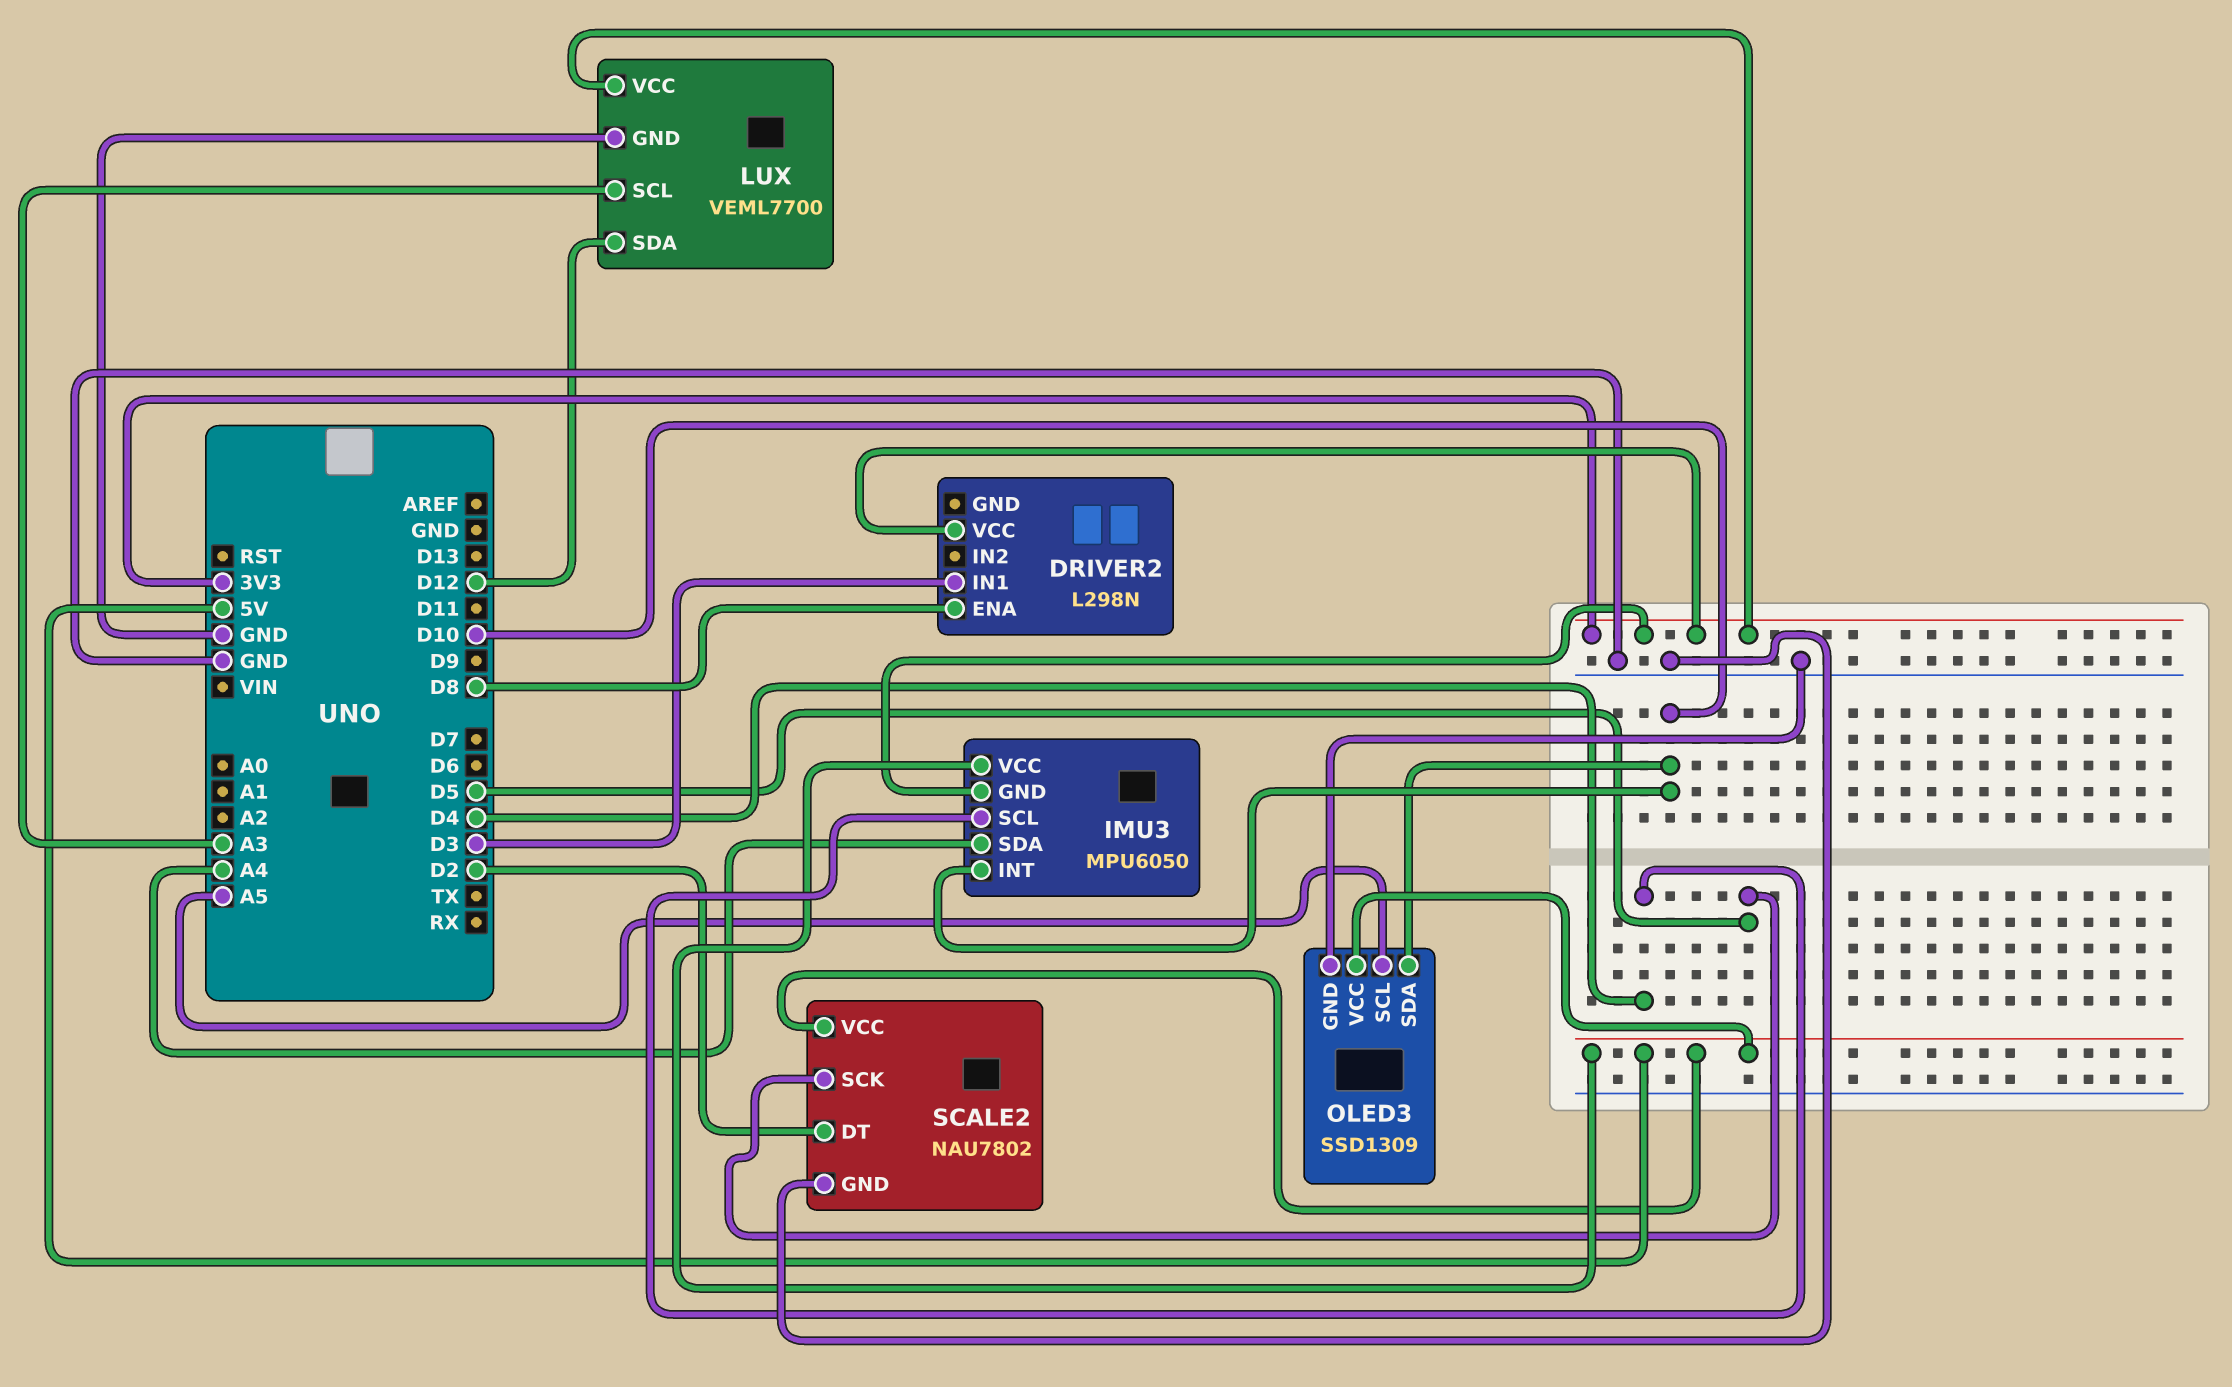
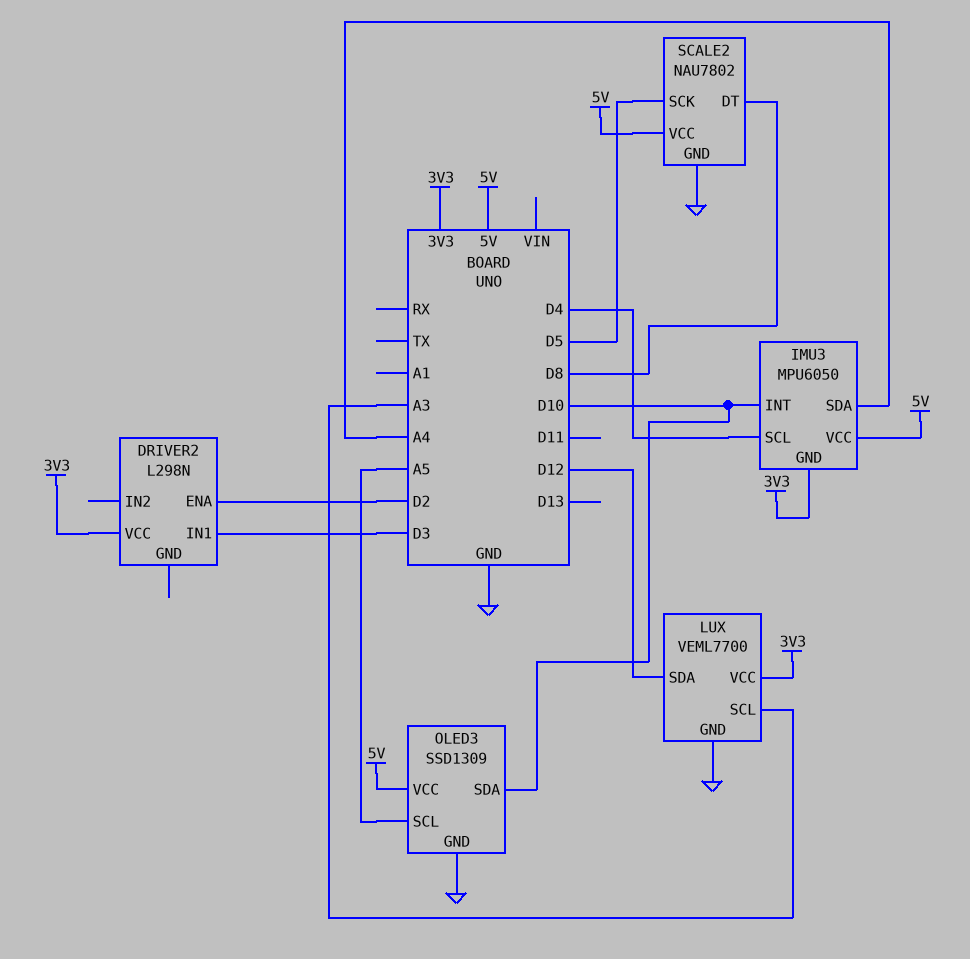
DRIVER2 pin ENA: D8 -> D2
SCALE2 pin DT: D2 -> D8

